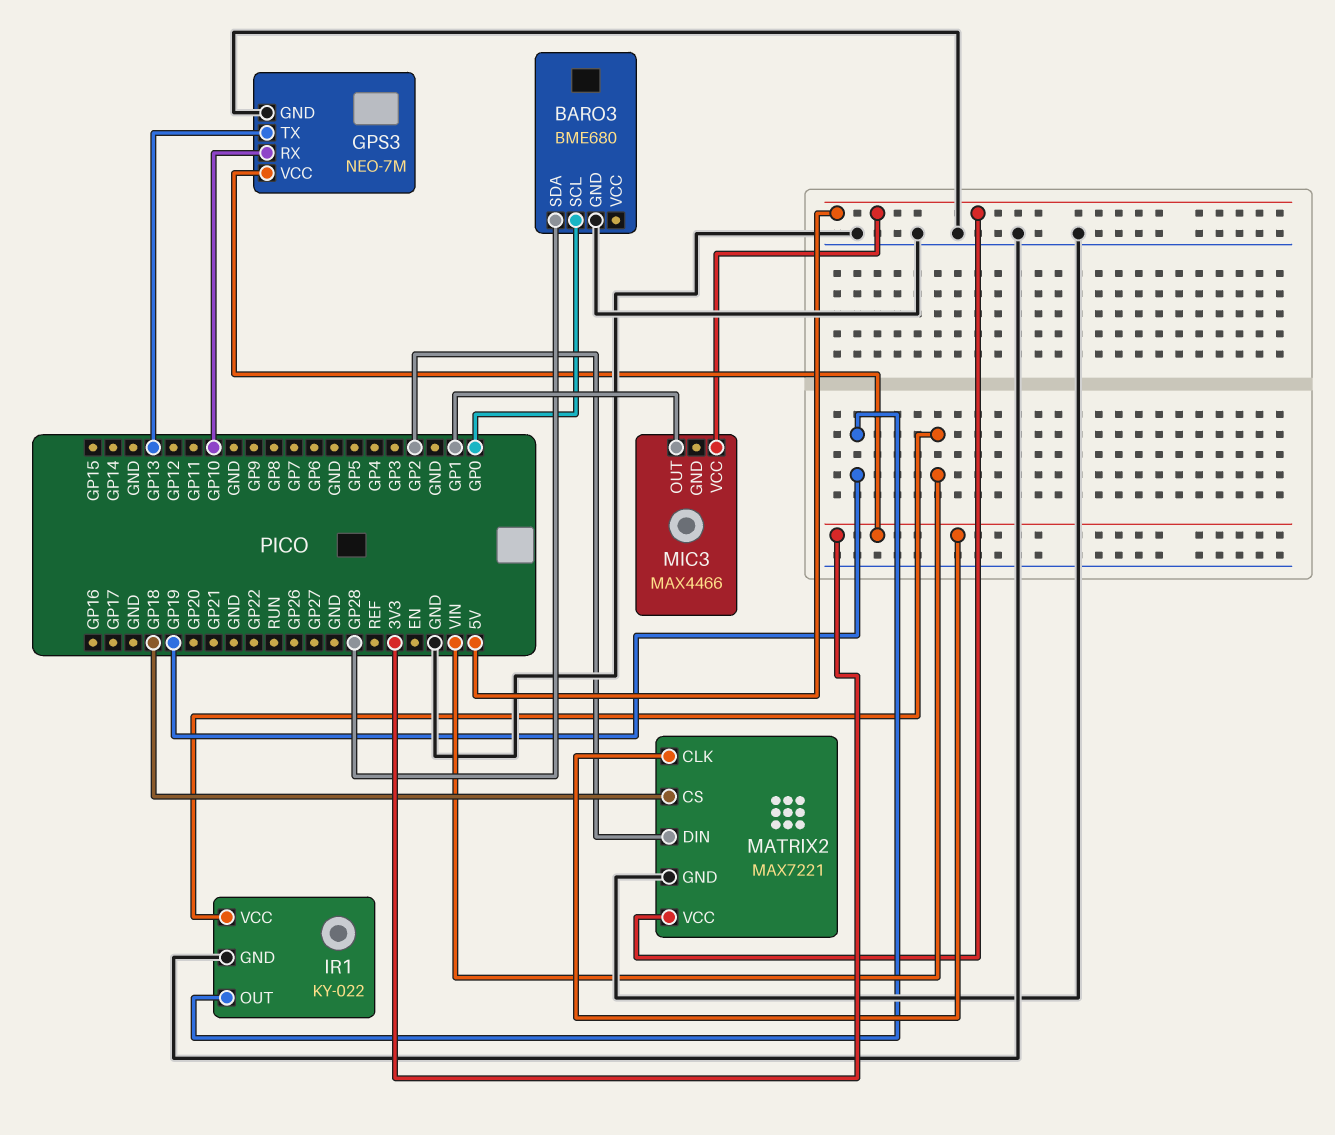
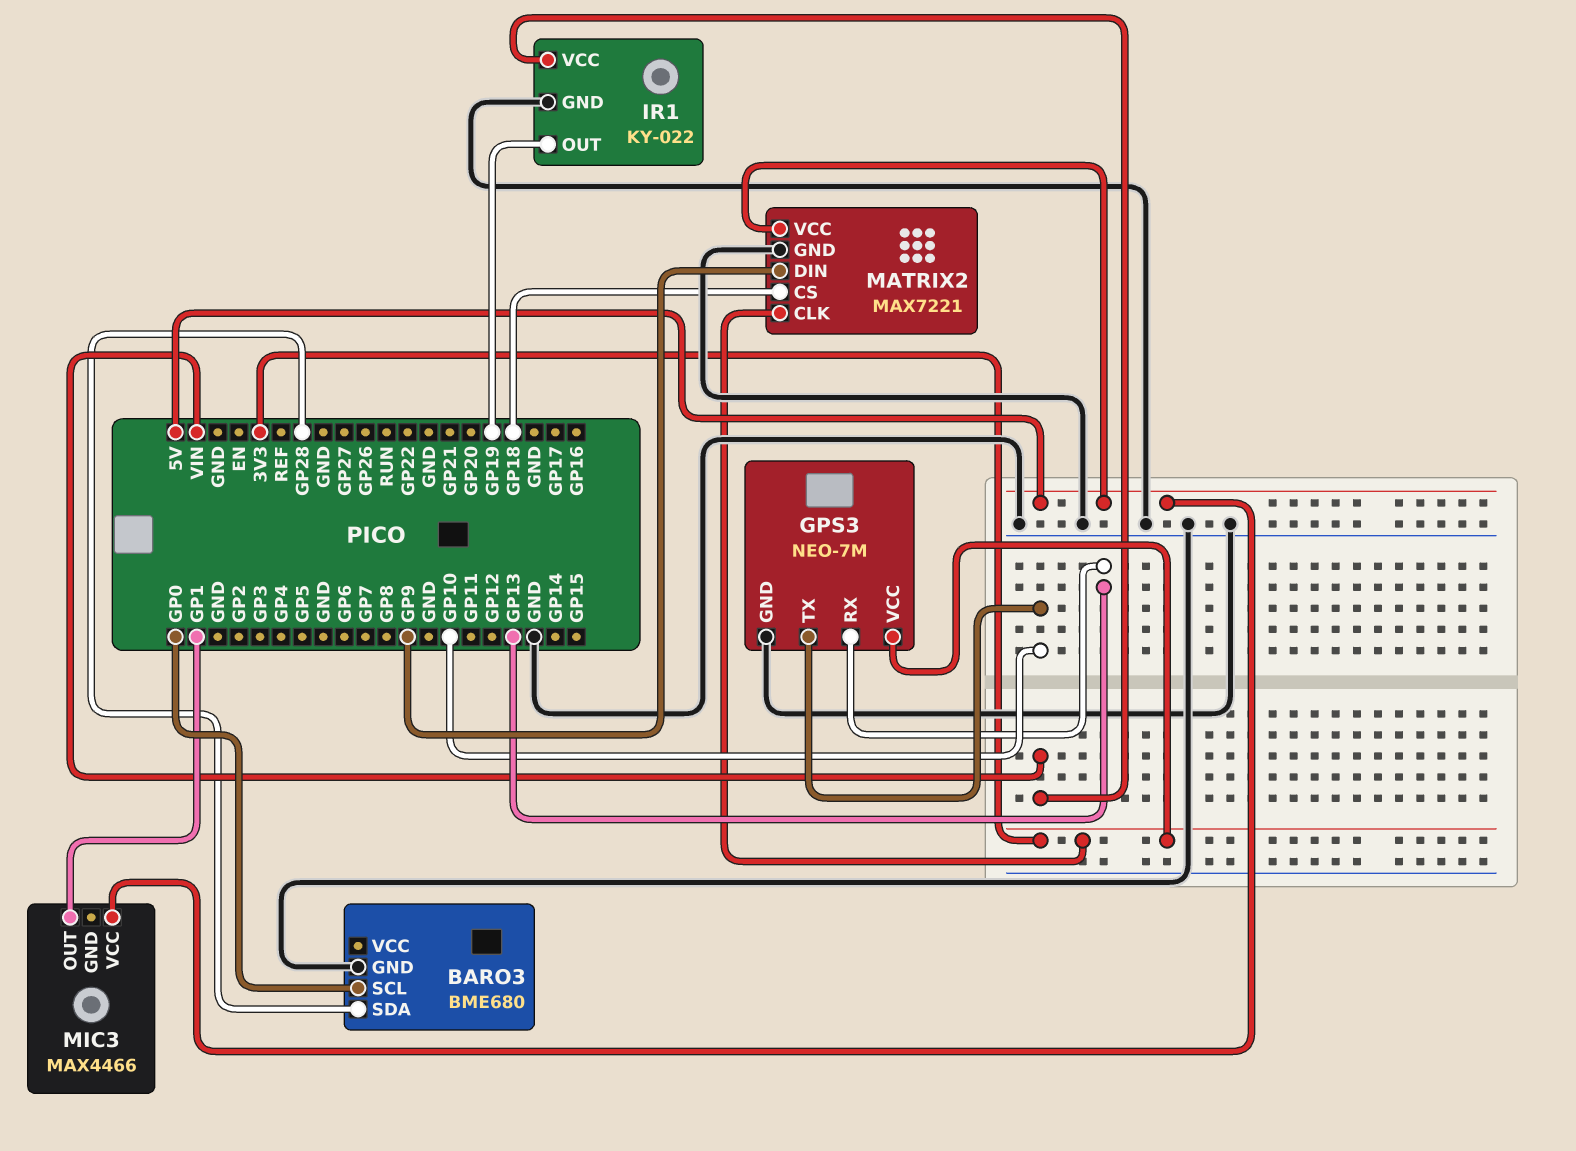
GPS3 pin RX: GP10 -> GP13
GPS3 pin TX: GP13 -> GP10
MATRIX2 pin DIN: GP2 -> GP9

